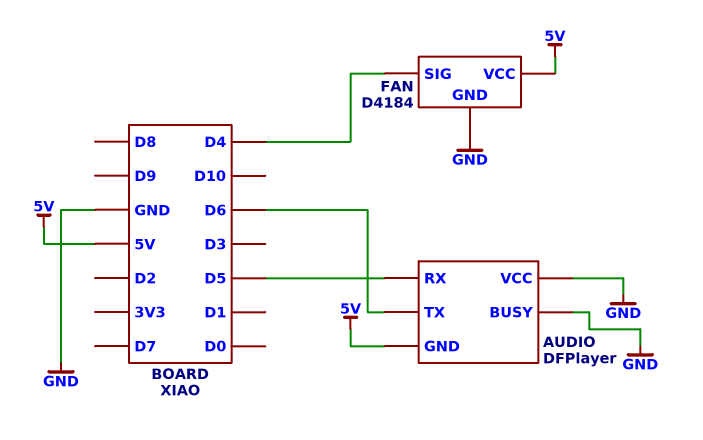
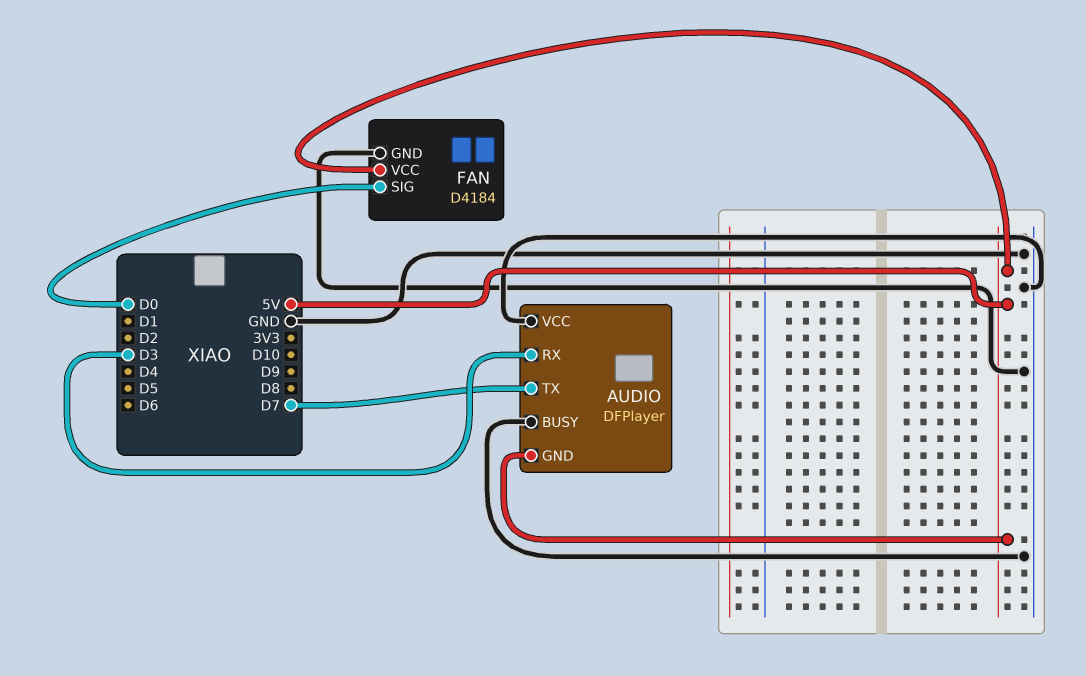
AUDIO pin RX: D5 -> D3
AUDIO pin TX: D6 -> D7
FAN pin SIG: D4 -> D0

